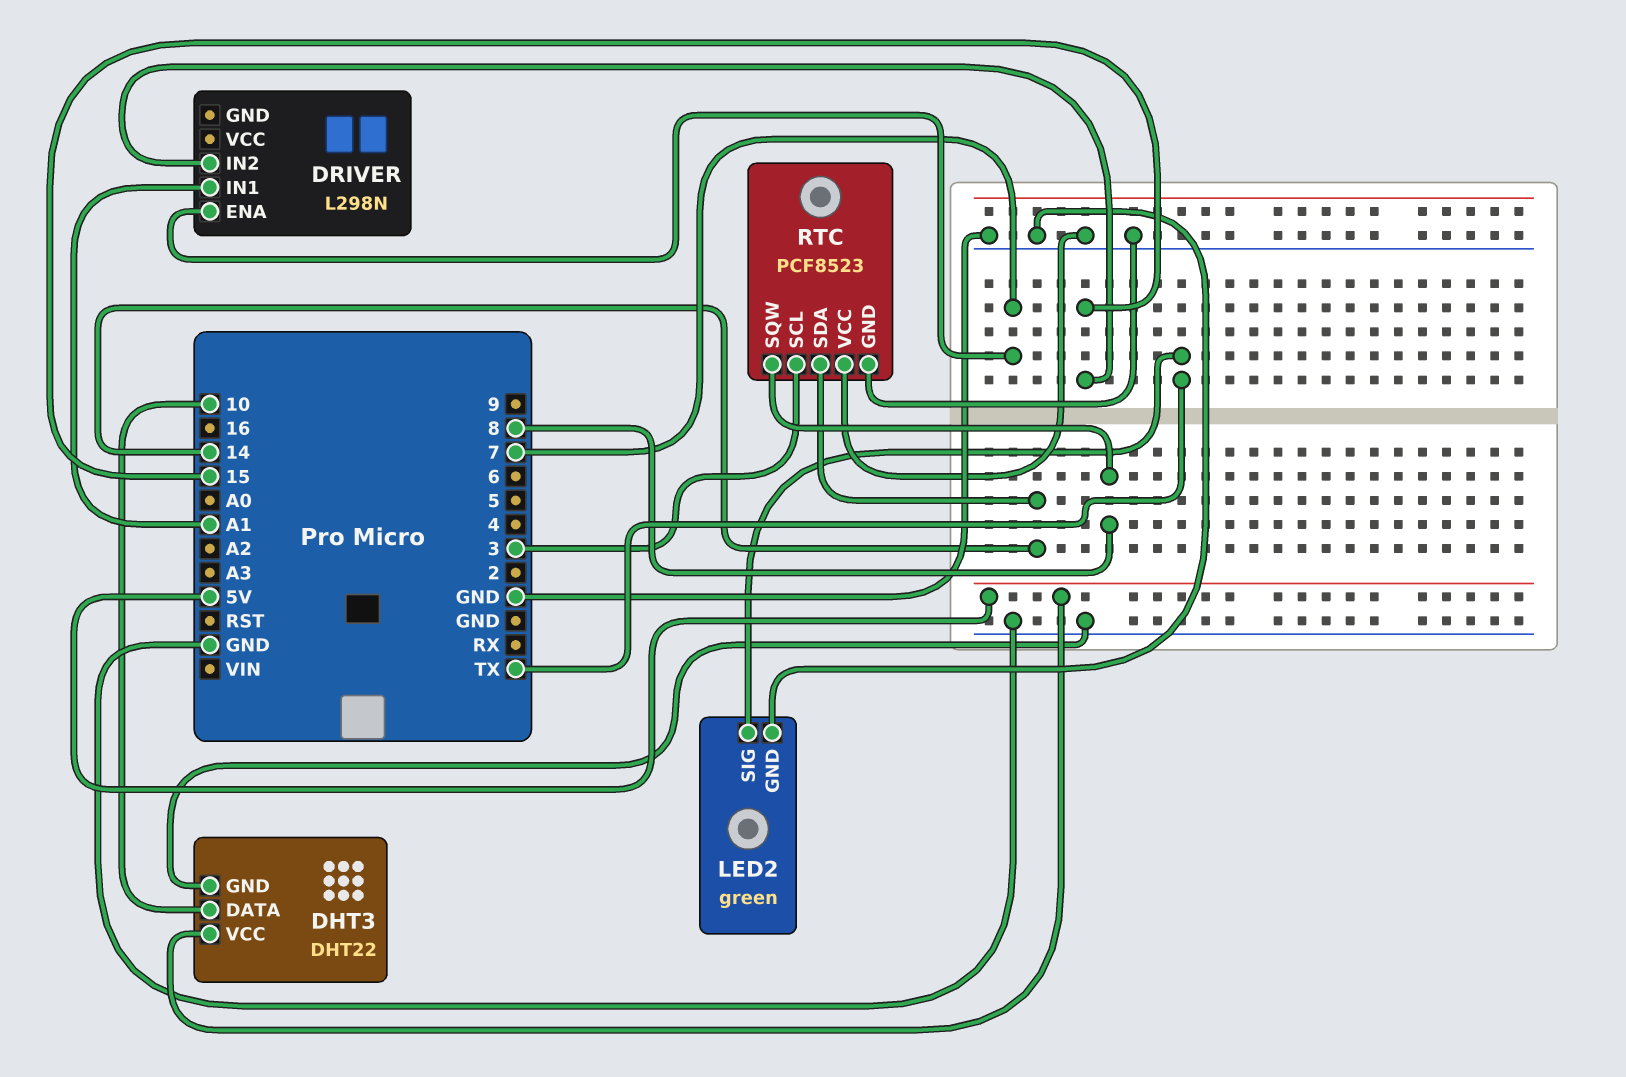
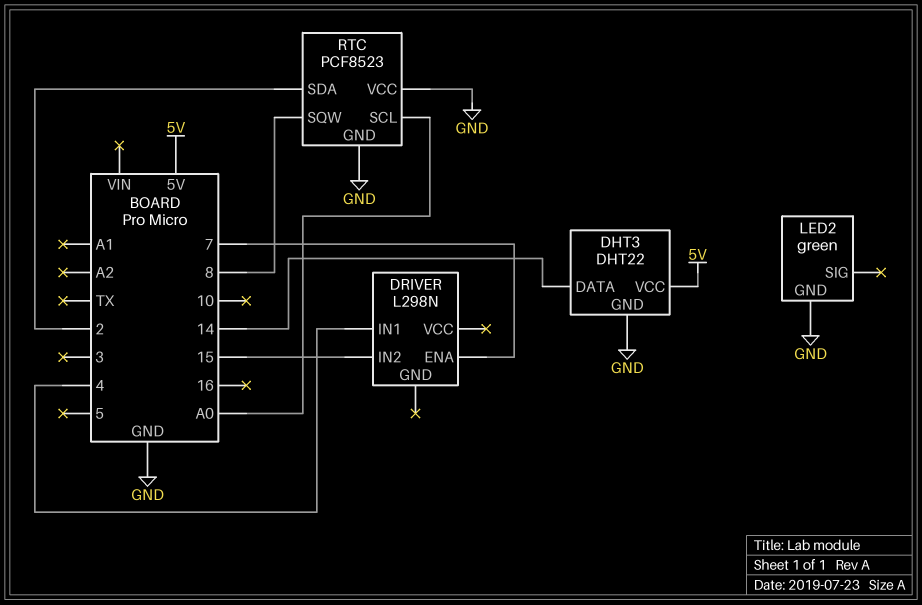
DHT3 pin DATA: 10 -> 14
DRIVER pin IN1: A1 -> 4
LED2 pin SIG: TX -> none
RTC pin SCL: 3 -> A0
RTC pin SDA: 14 -> 2

